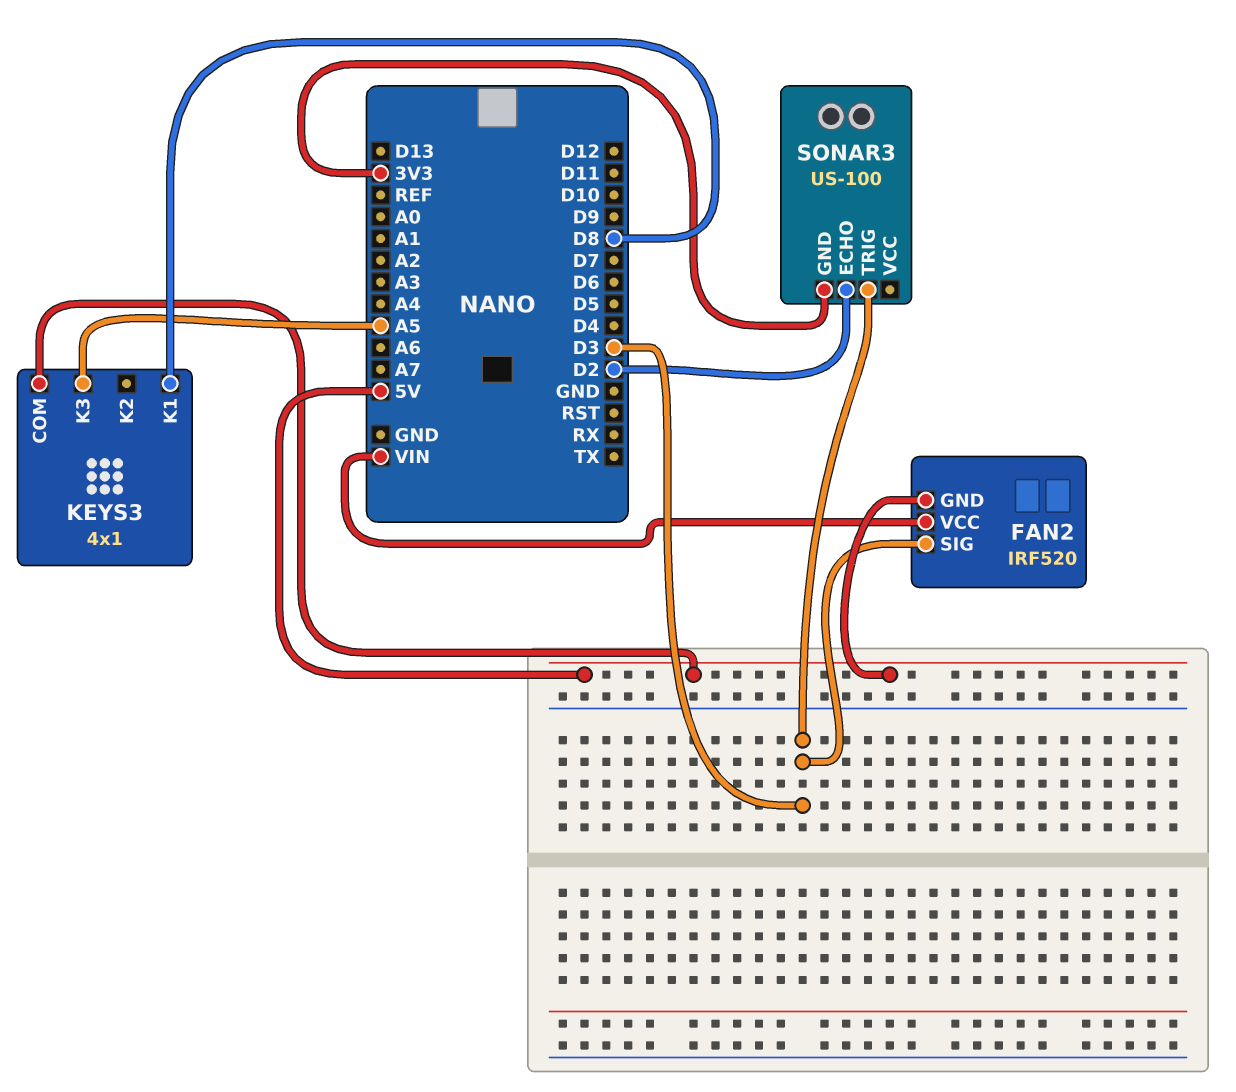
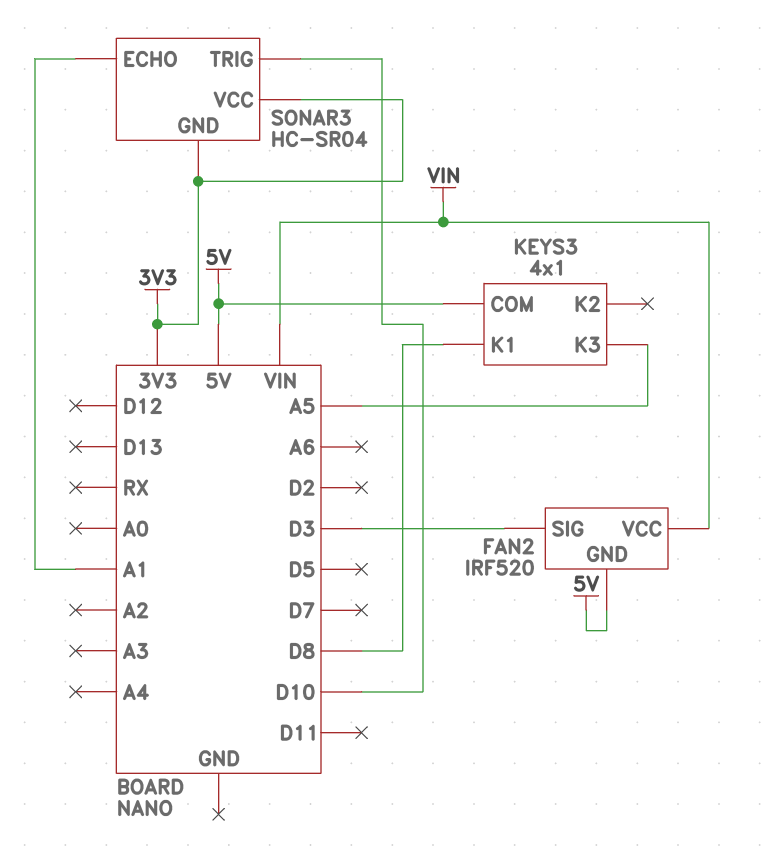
SONAR3: US-100 -> HC-SR04
SONAR3 pin ECHO: D2 -> A1
SONAR3 pin TRIG: D3 -> D10
SONAR3 pin VCC: none -> 3V3

